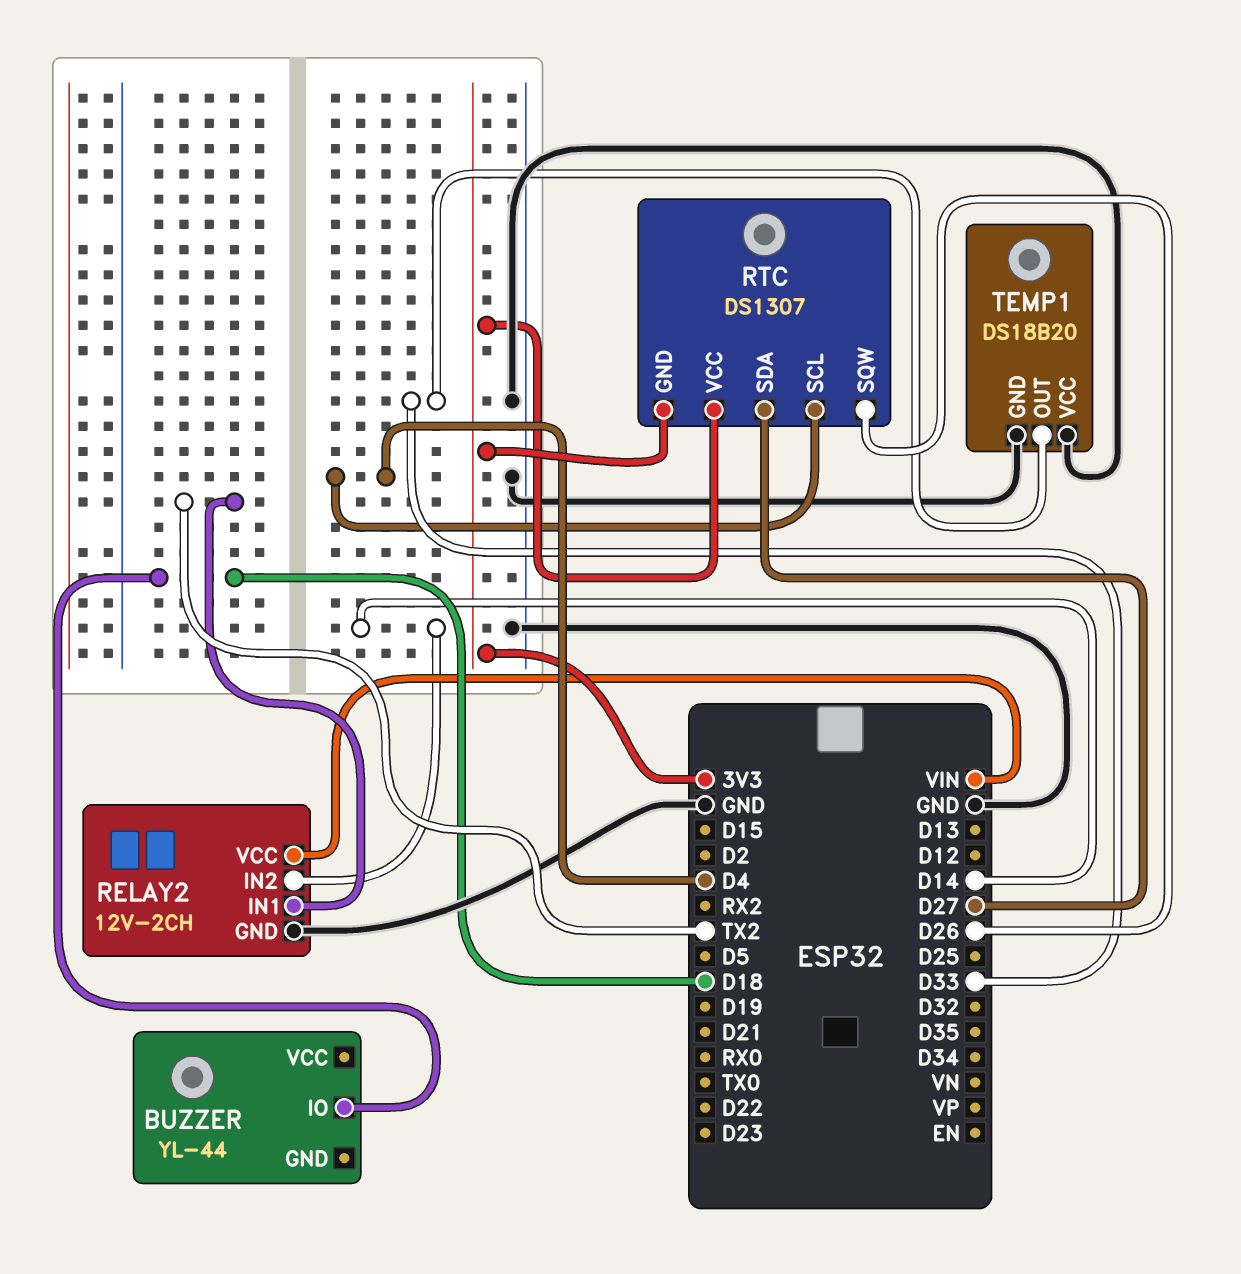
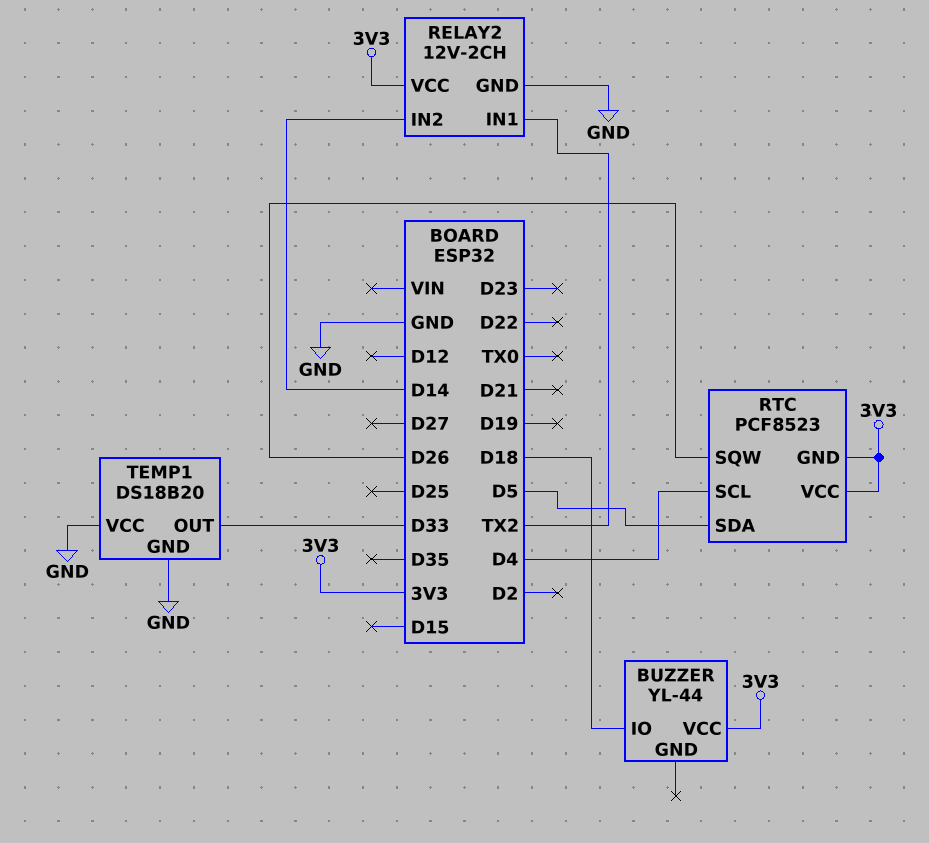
BUZZER pin VCC: none -> 3V3
RELAY2 pin VCC: VIN -> 3V3
RTC: DS1307 -> PCF8523
RTC pin SDA: D27 -> D5

